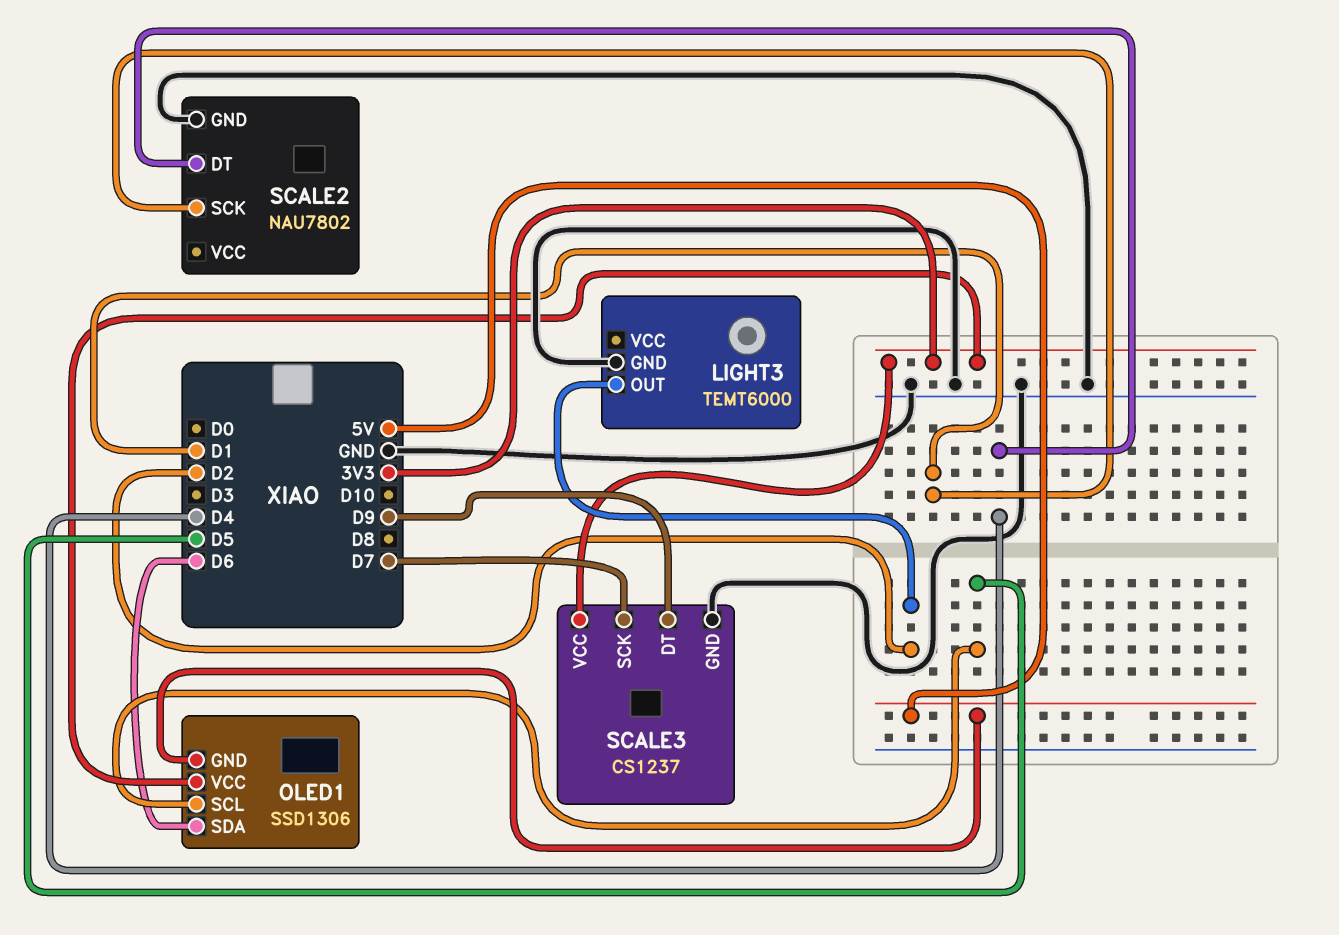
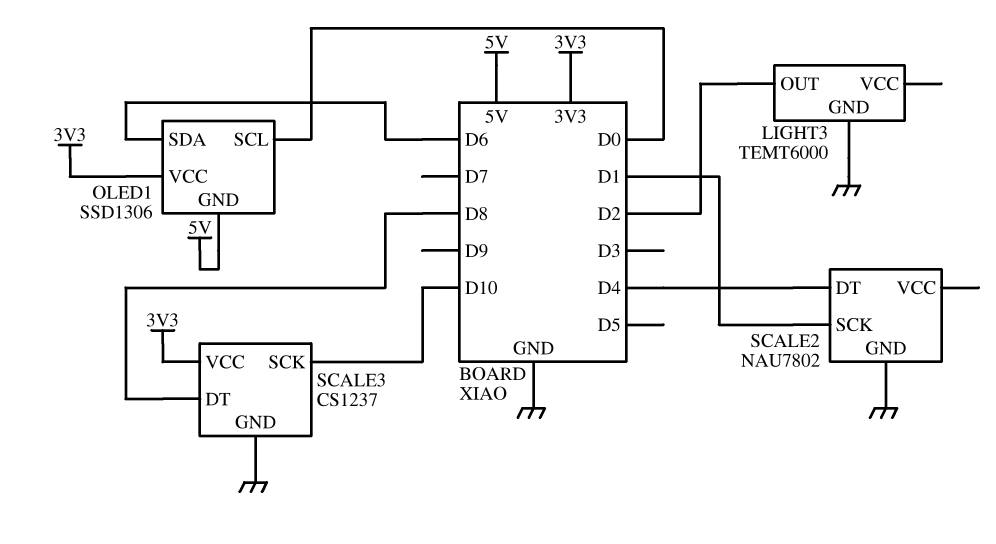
OLED1 pin SCL: D5 -> D0
SCALE3 pin DT: D9 -> D8
SCALE3 pin SCK: D7 -> D10

